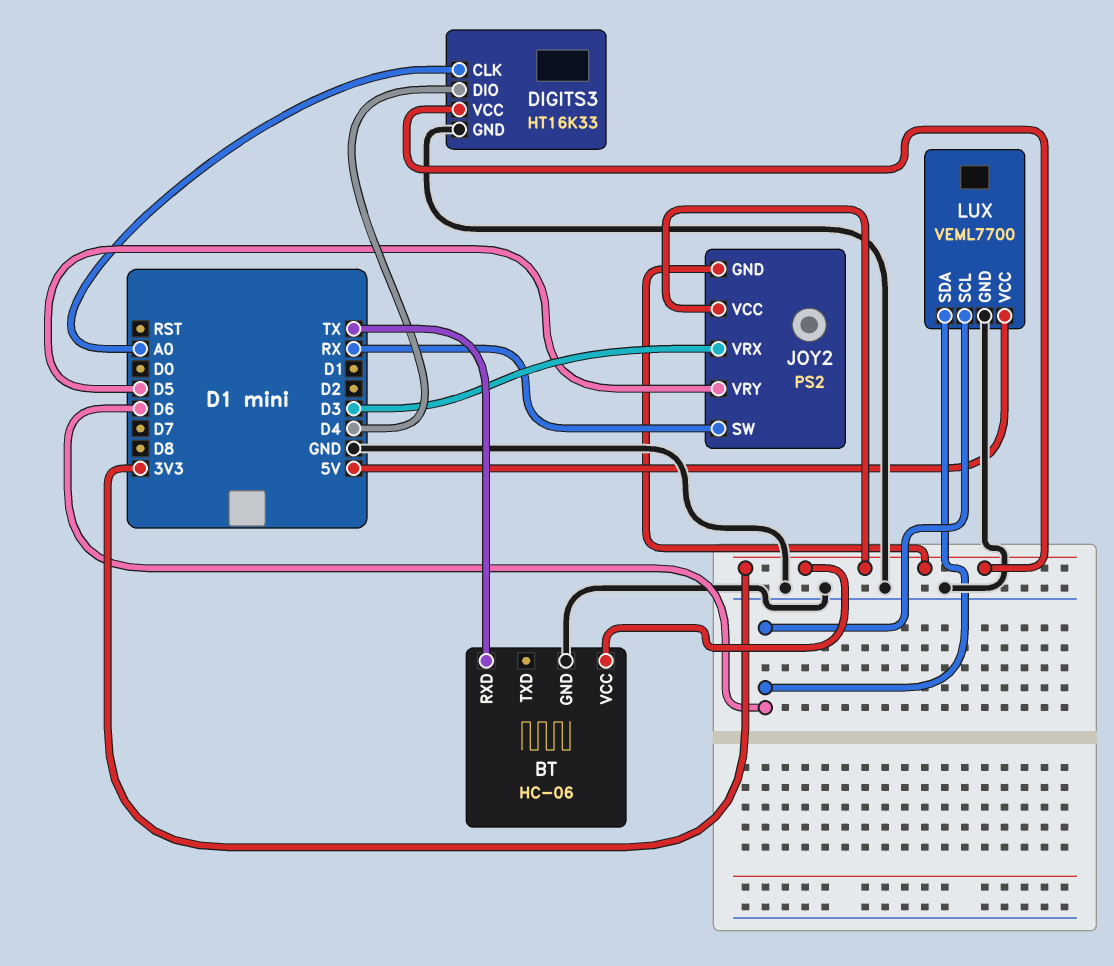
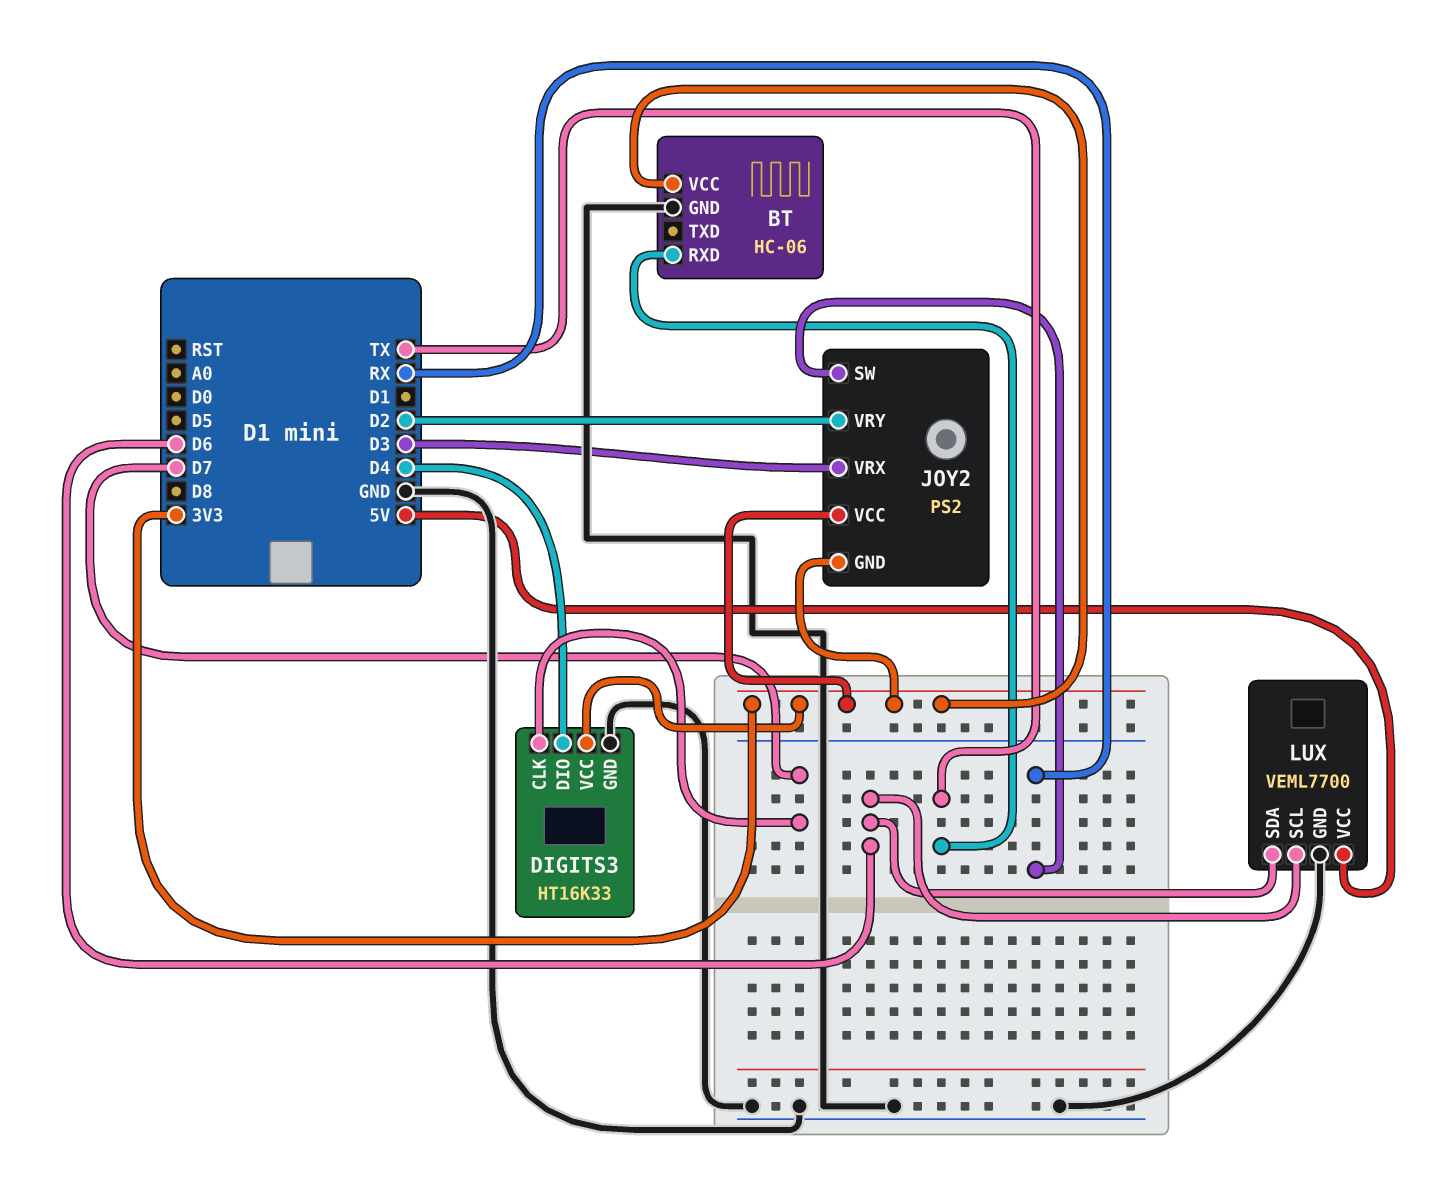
DIGITS3 pin CLK: A0 -> D7
JOY2 pin VRY: D5 -> D2

